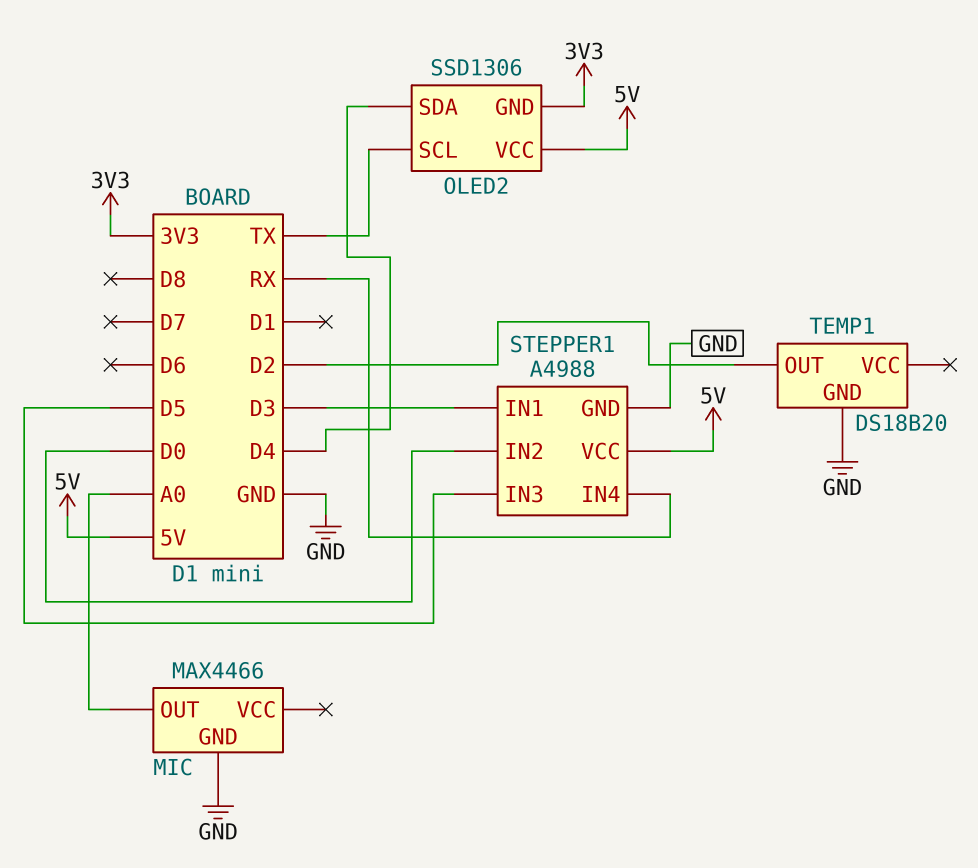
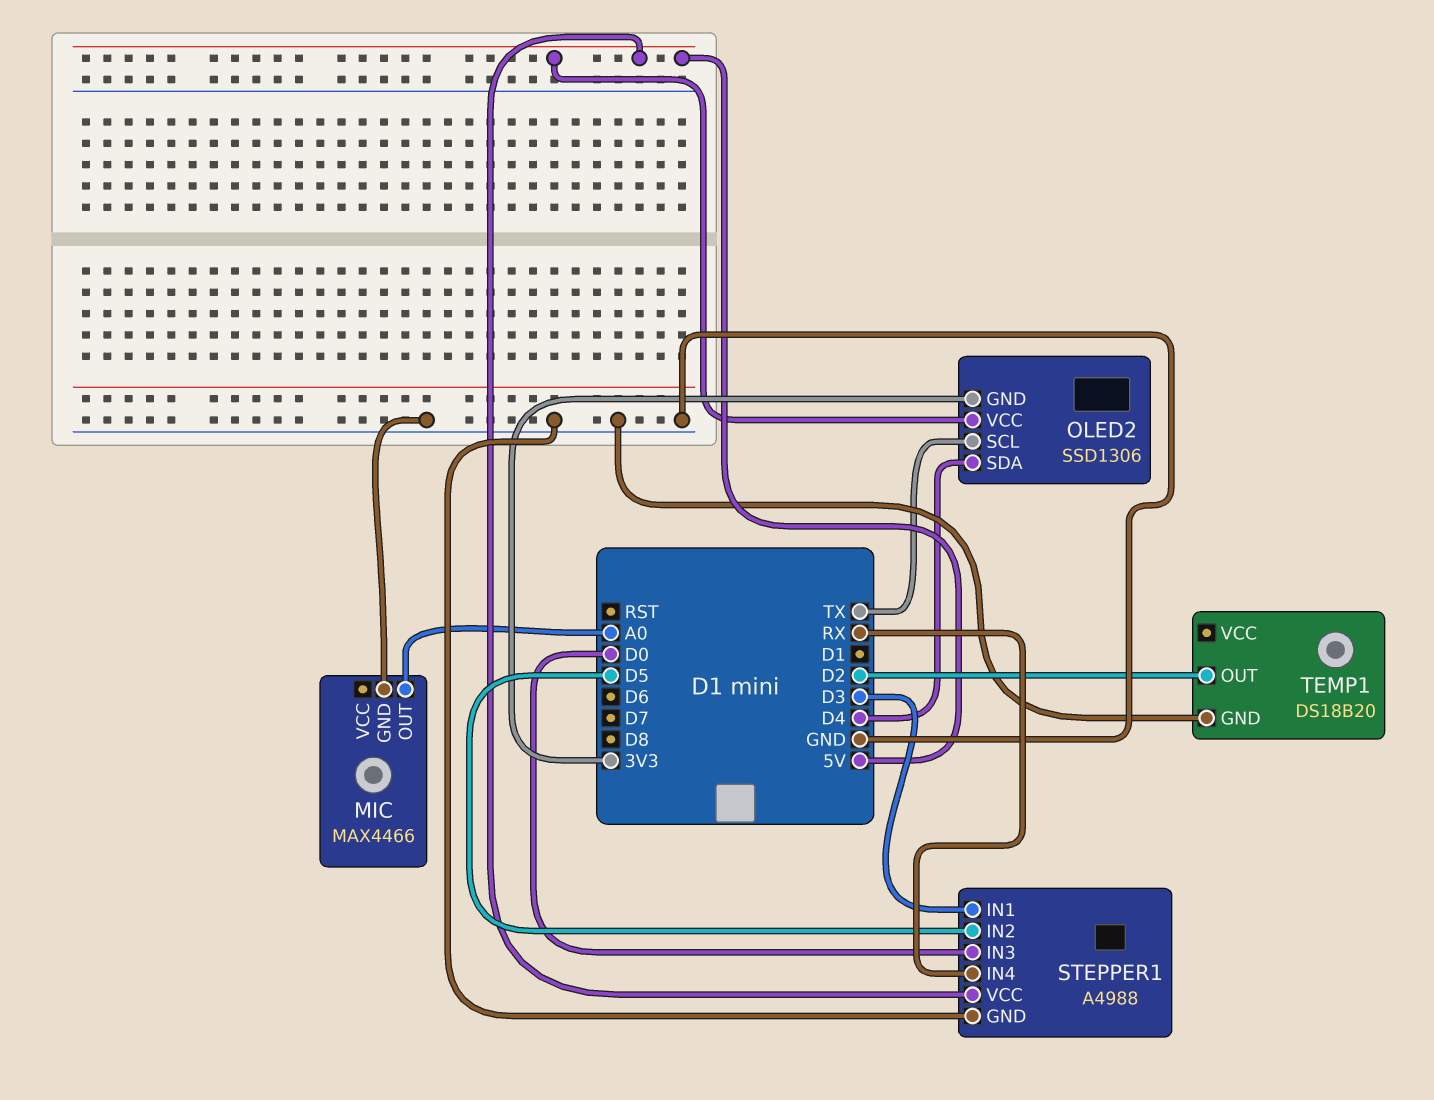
STEPPER1 pin IN2: D0 -> D5
STEPPER1 pin IN3: D5 -> D0

